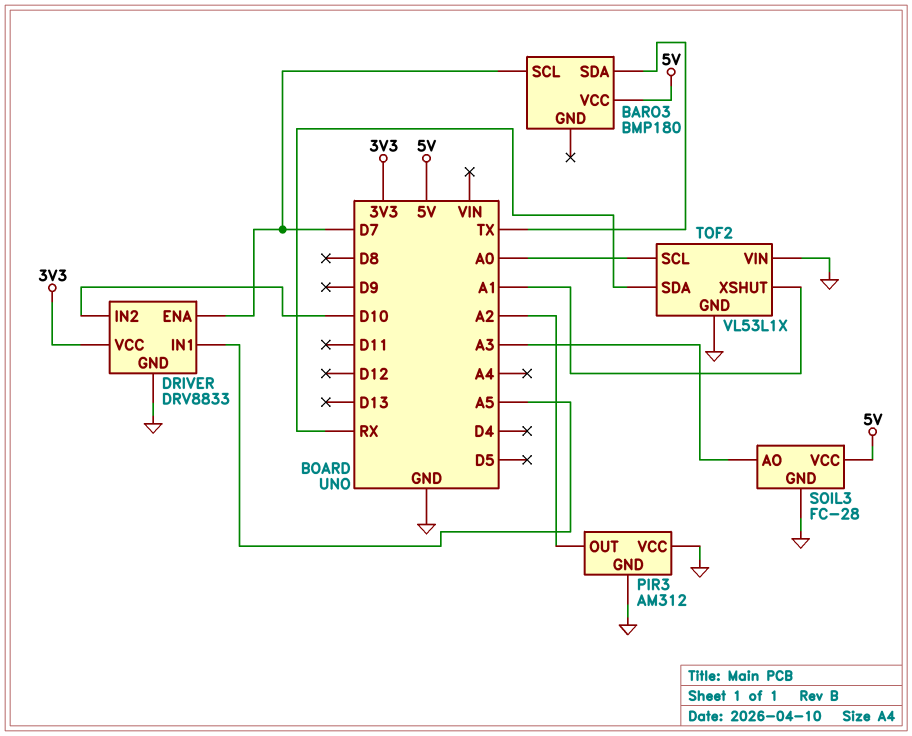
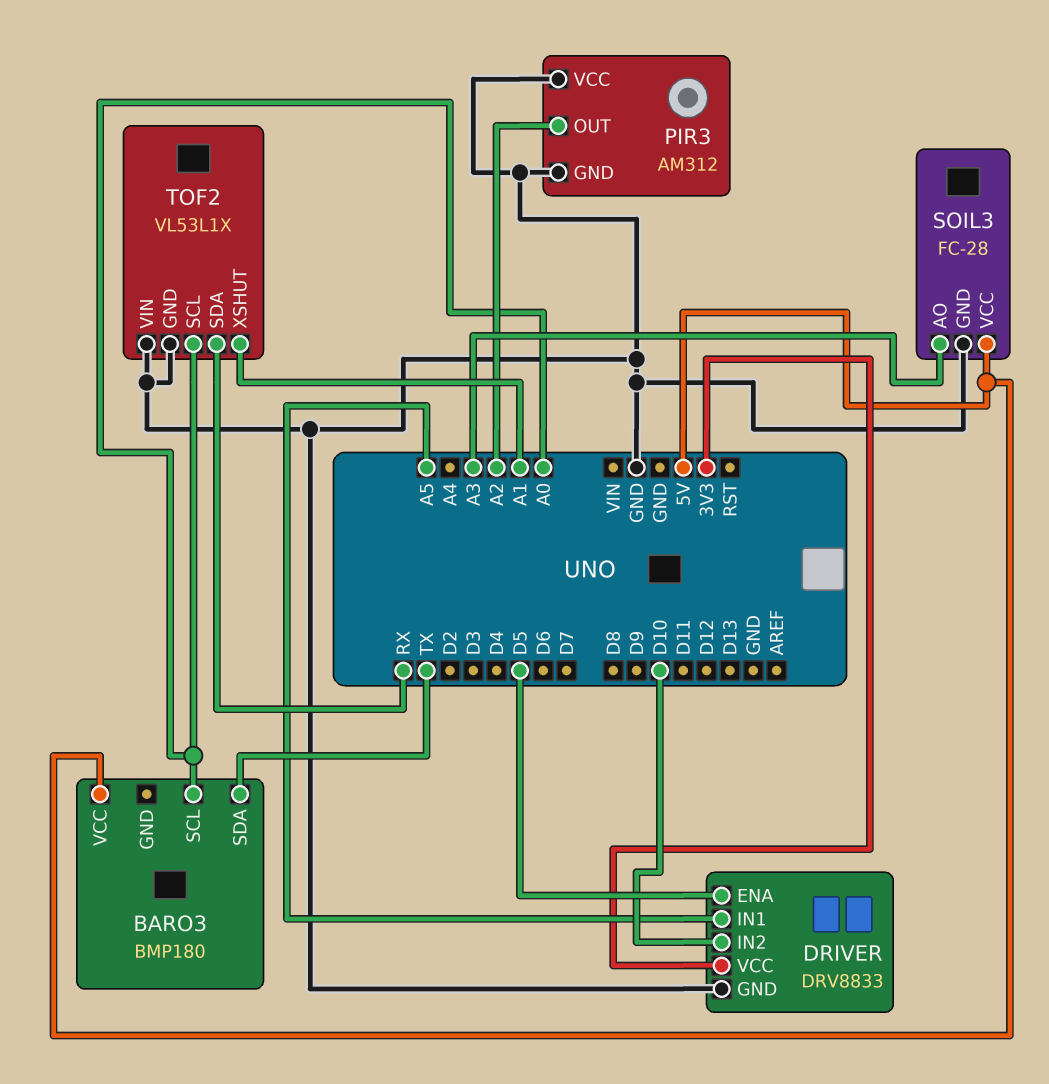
BARO3 pin SCL: D7 -> A0
DRIVER pin ENA: D7 -> D5

